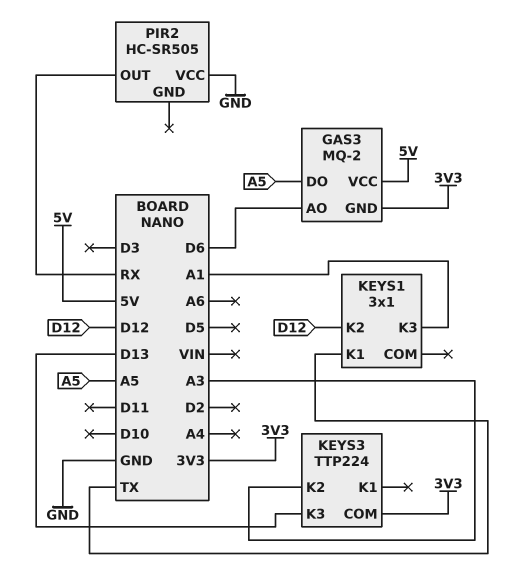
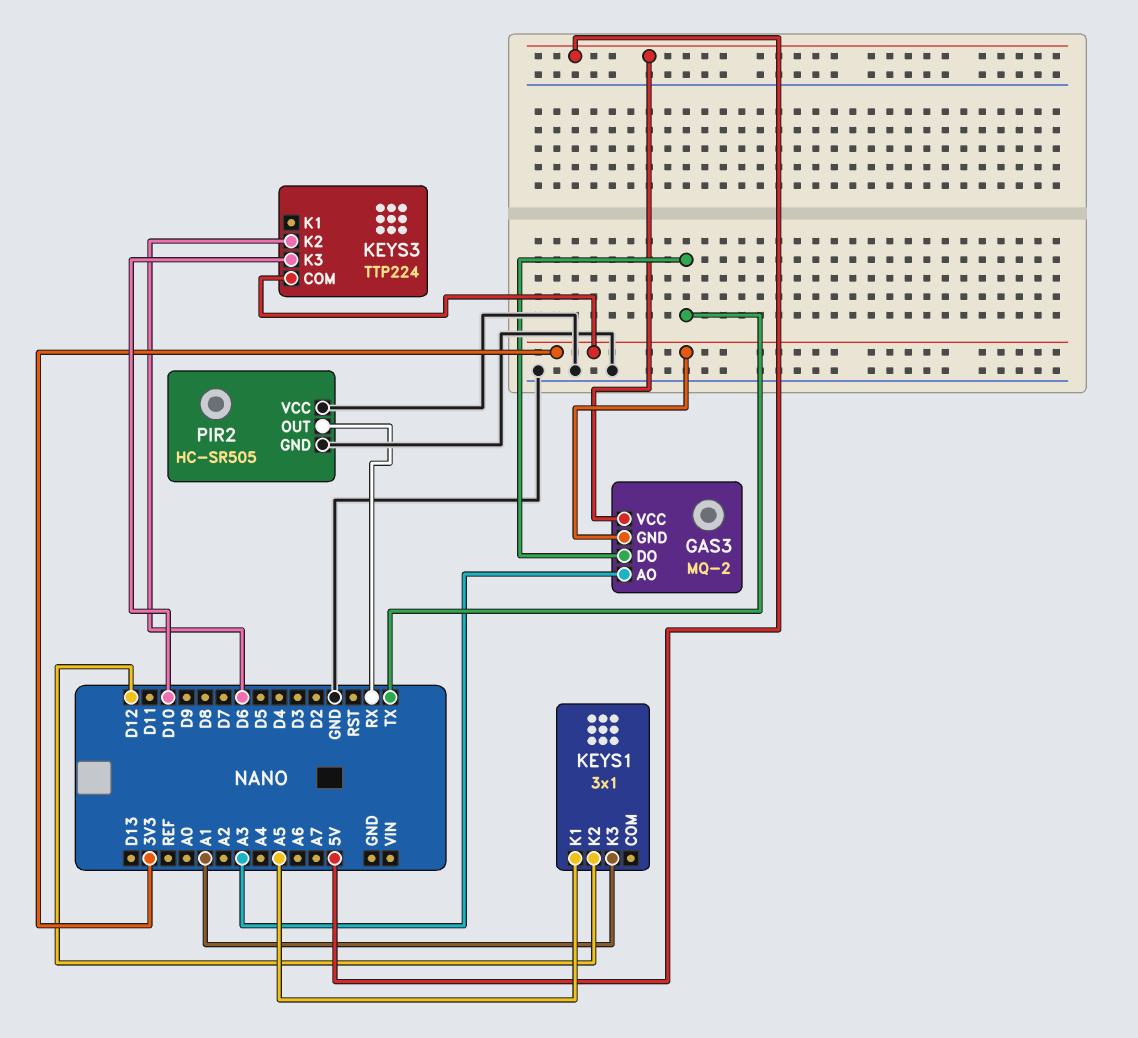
GAS3 pin AO: D6 -> A3
GAS3 pin DO: A5 -> TX
KEYS1 pin K1: TX -> A5
KEYS3 pin K2: A3 -> D6
KEYS3 pin K3: D13 -> D10
PIR2 pin GND: none -> GND

